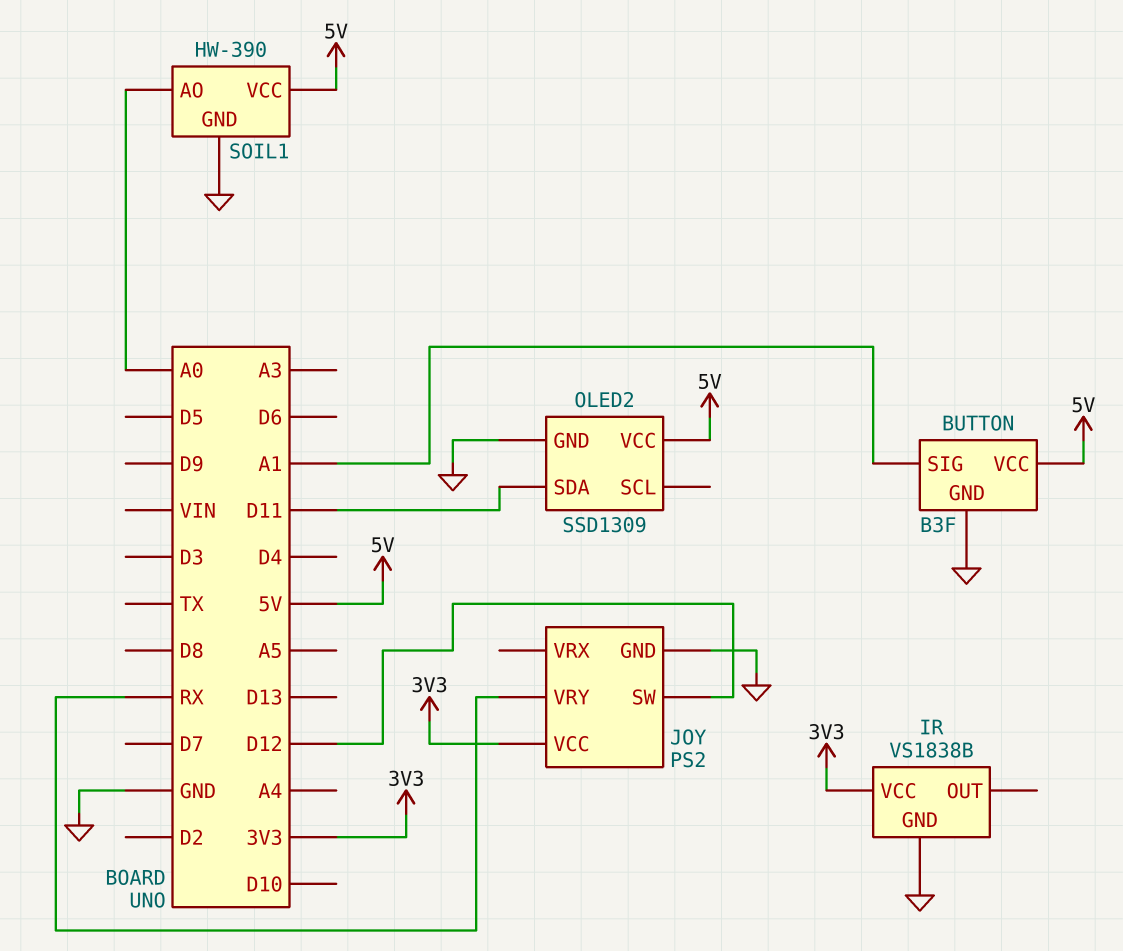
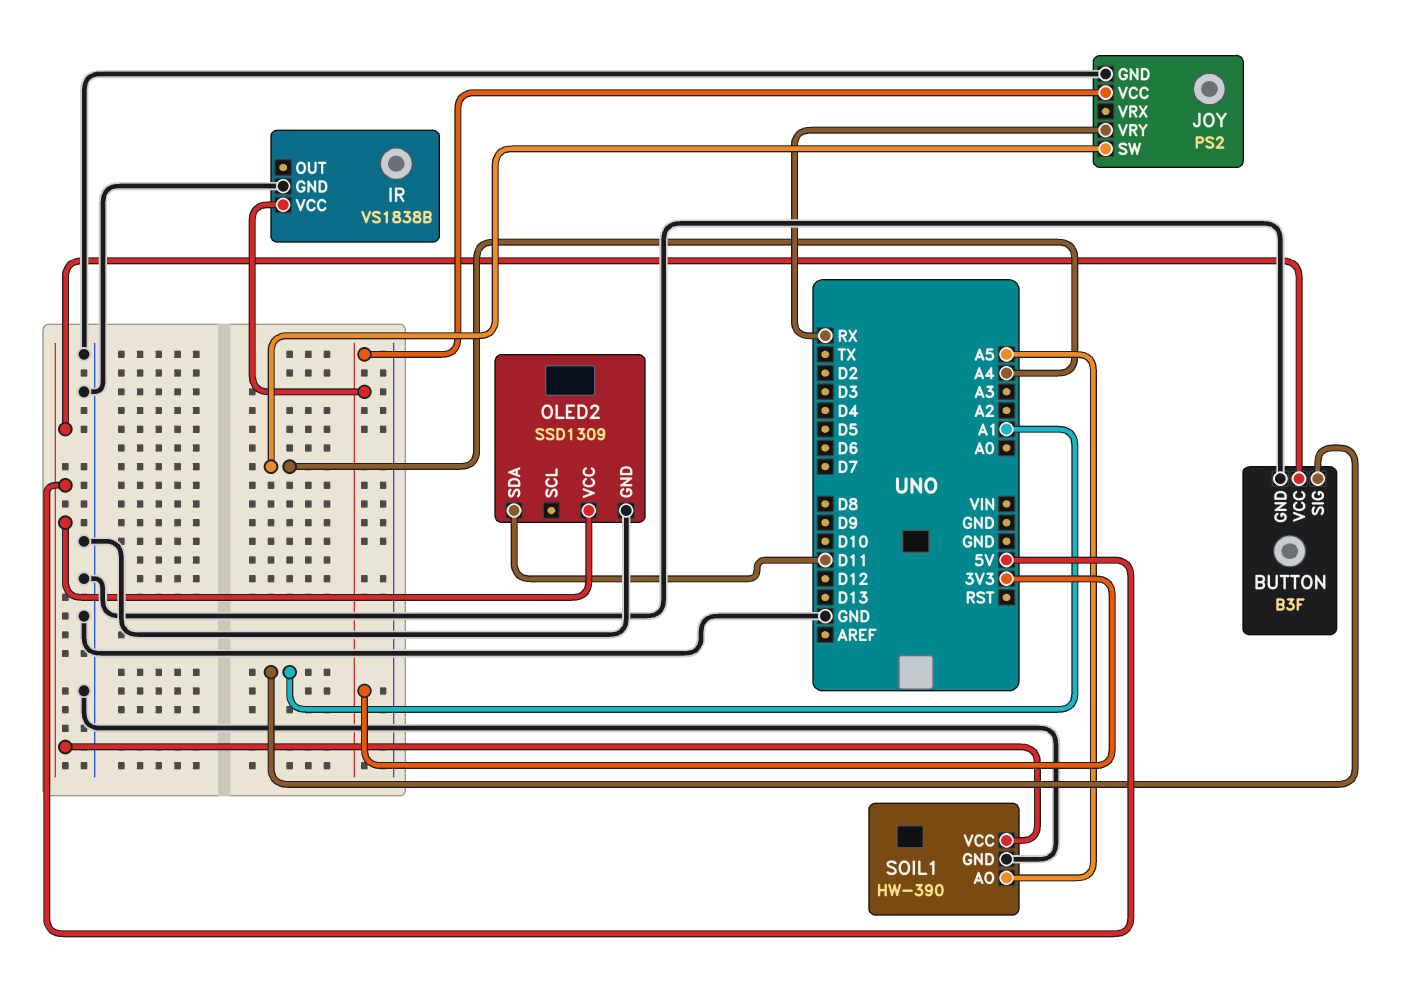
JOY pin SW: D12 -> A4
SOIL1 pin AO: A0 -> A5

